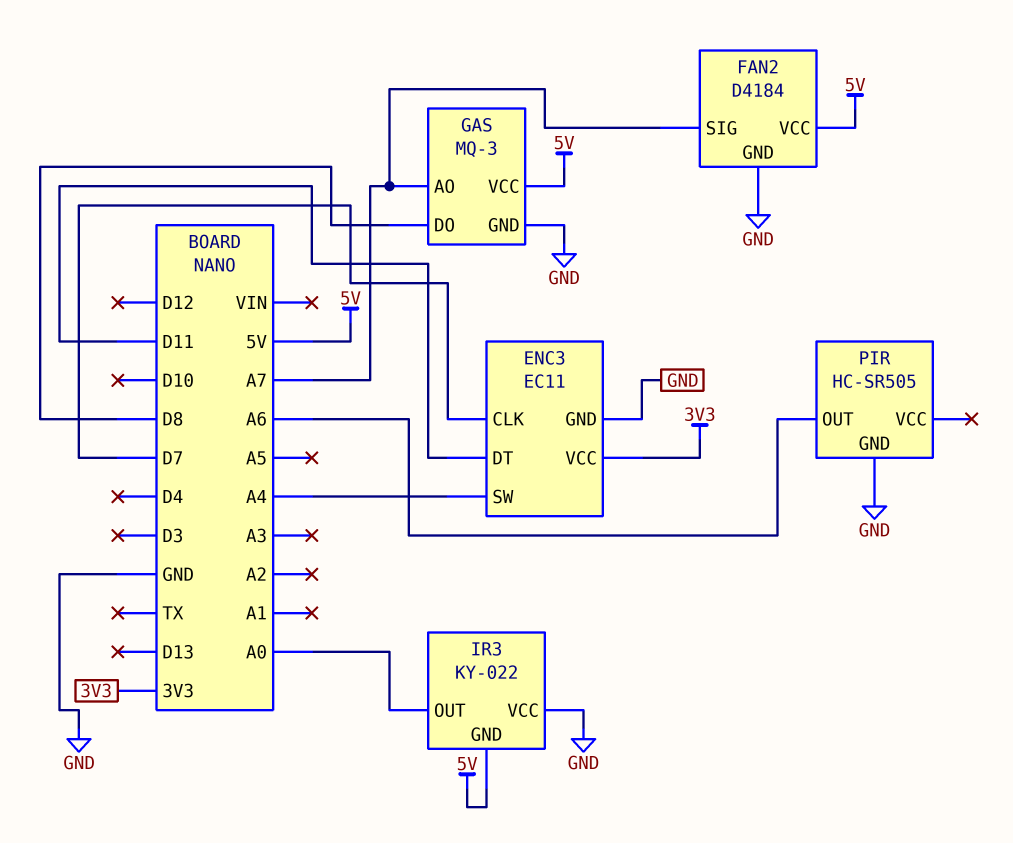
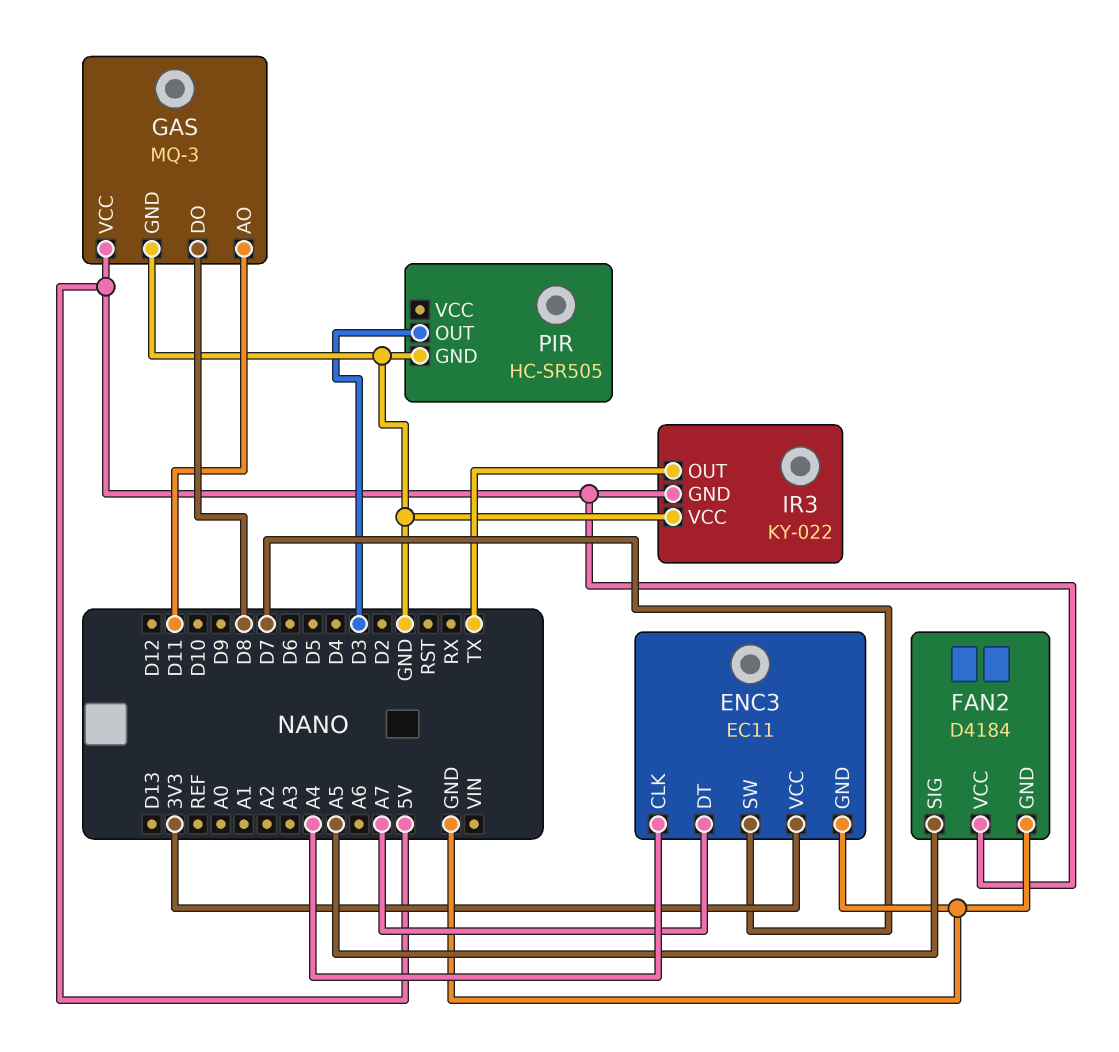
ENC3 pin CLK: D7 -> A4
ENC3 pin DT: D11 -> A7
ENC3 pin SW: A4 -> D7
FAN2 pin SIG: A7 -> A5
GAS pin AO: A7 -> D11
IR3 pin OUT: A0 -> TX
PIR pin OUT: A6 -> D3

